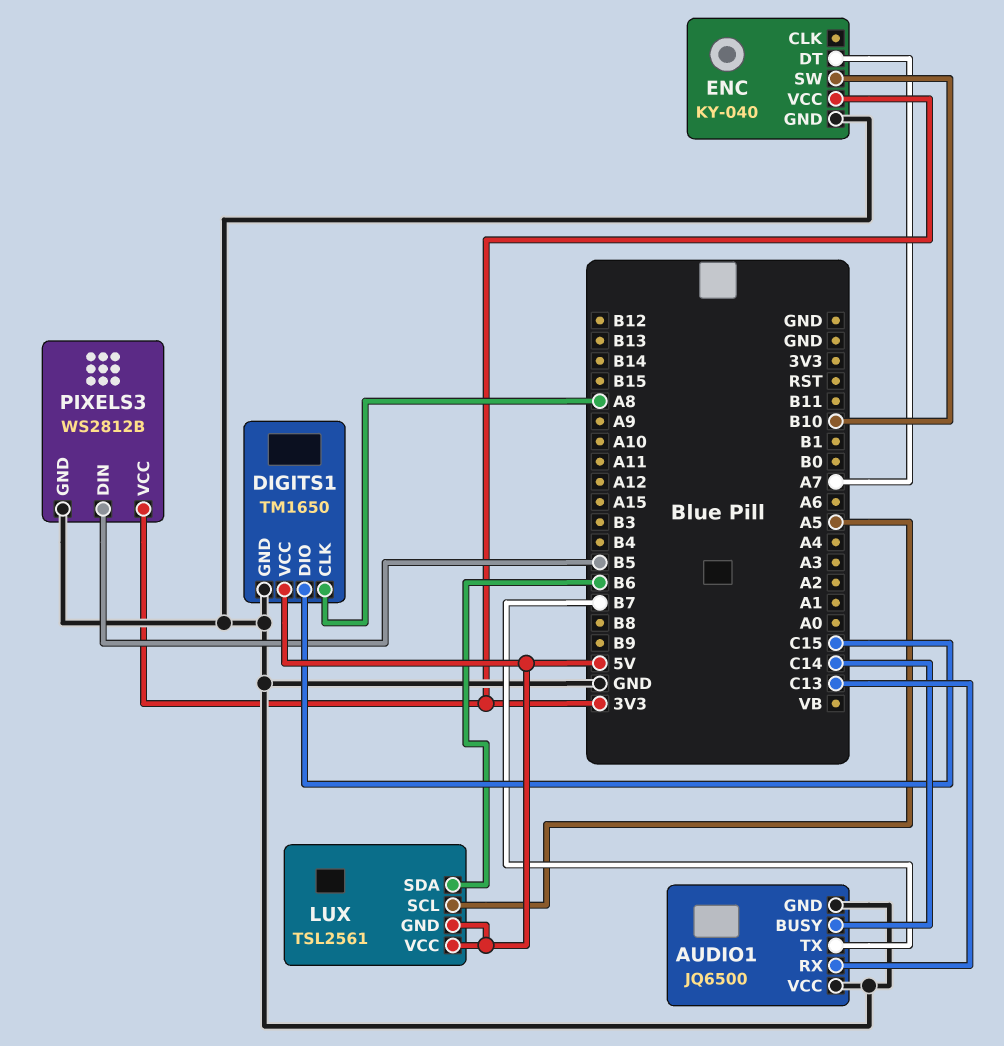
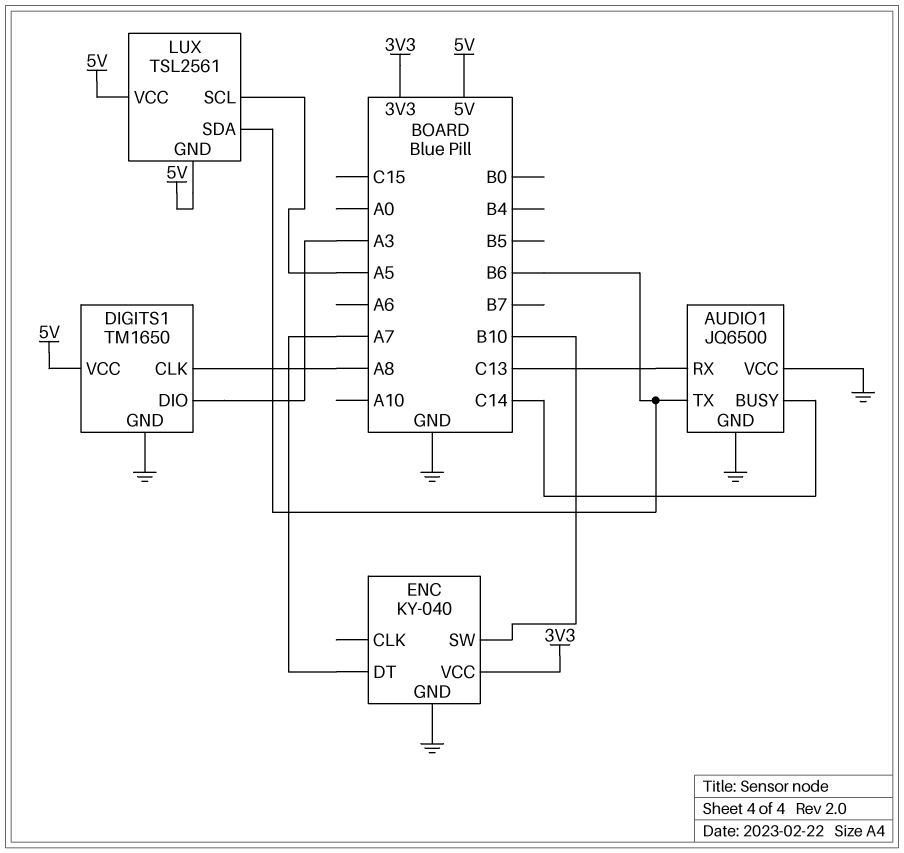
AUDIO1 pin TX: B7 -> B6
DIGITS1 pin DIO: C15 -> A3
PIXELS3: WS2812B -> none
PIXELS3 pin DIN: B5 -> none
PIXELS3 pin GND: GND -> none
PIXELS3 pin VCC: 3V3 -> none

